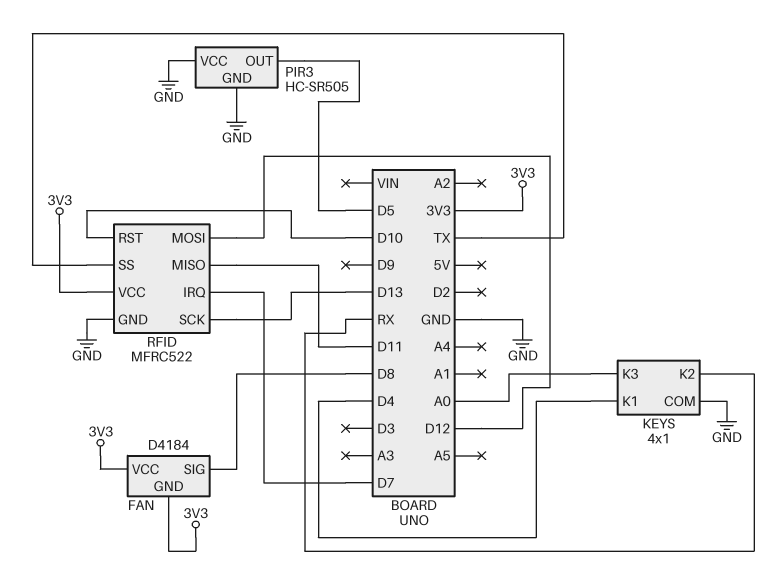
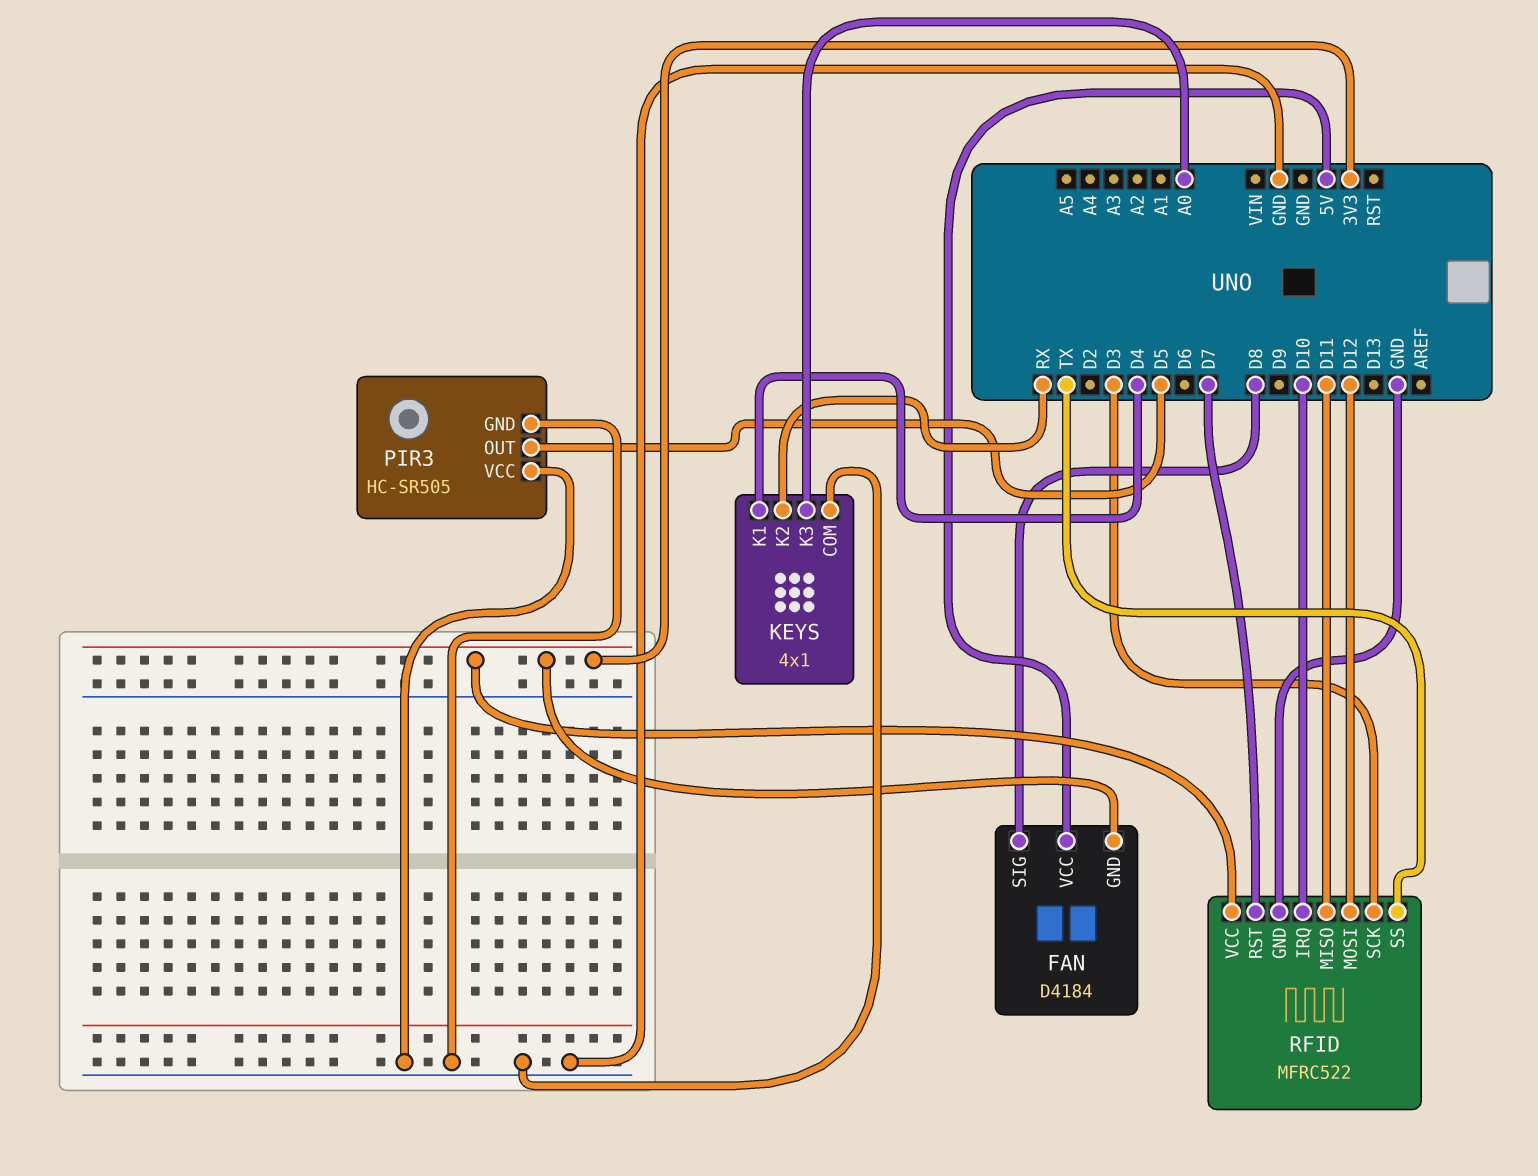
FAN pin VCC: 3V3 -> 5V
RFID pin IRQ: D7 -> D10
RFID pin RST: D10 -> D7
RFID pin SCK: D13 -> D3

